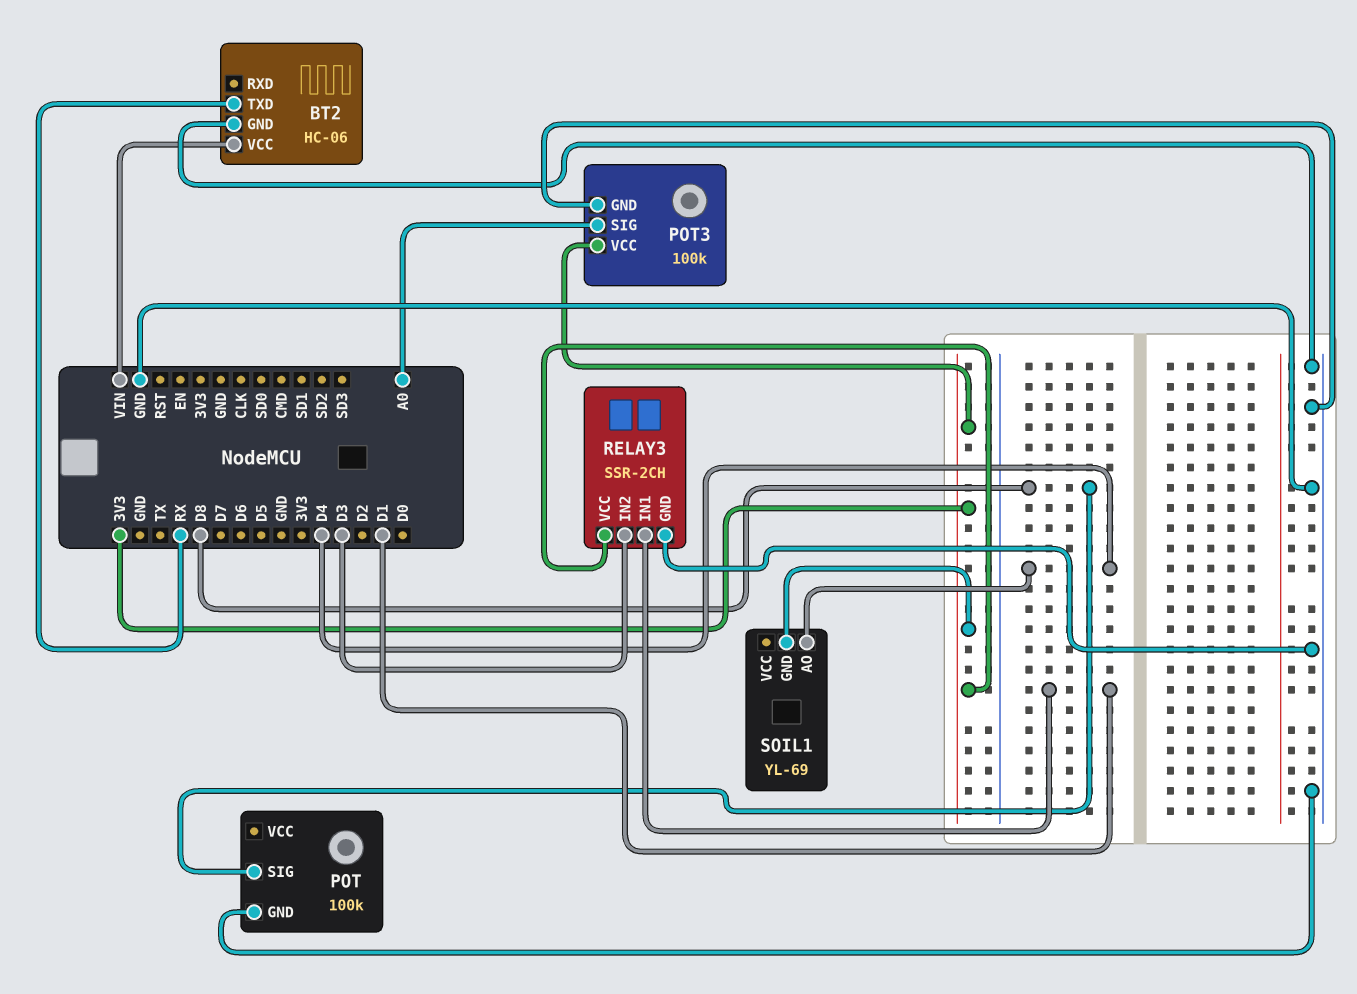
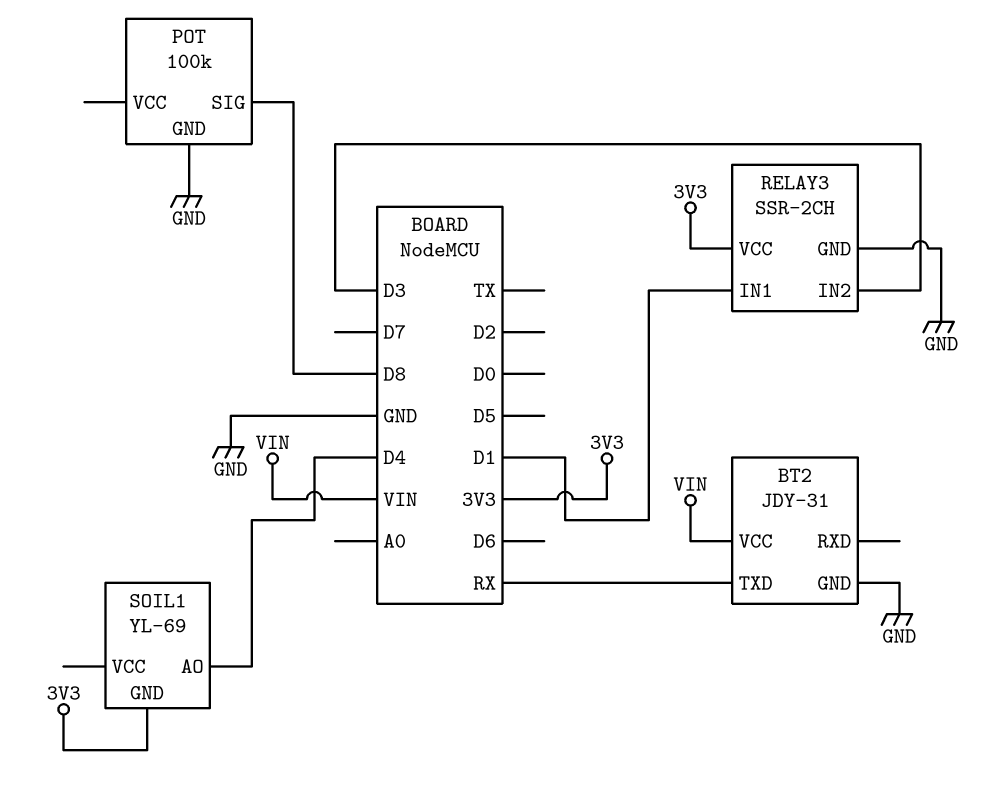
BT2: HC-06 -> JDY-31
POT3: 100k -> none
POT3 pin GND: GND -> none
POT3 pin SIG: A0 -> none
POT3 pin VCC: 3V3 -> none

